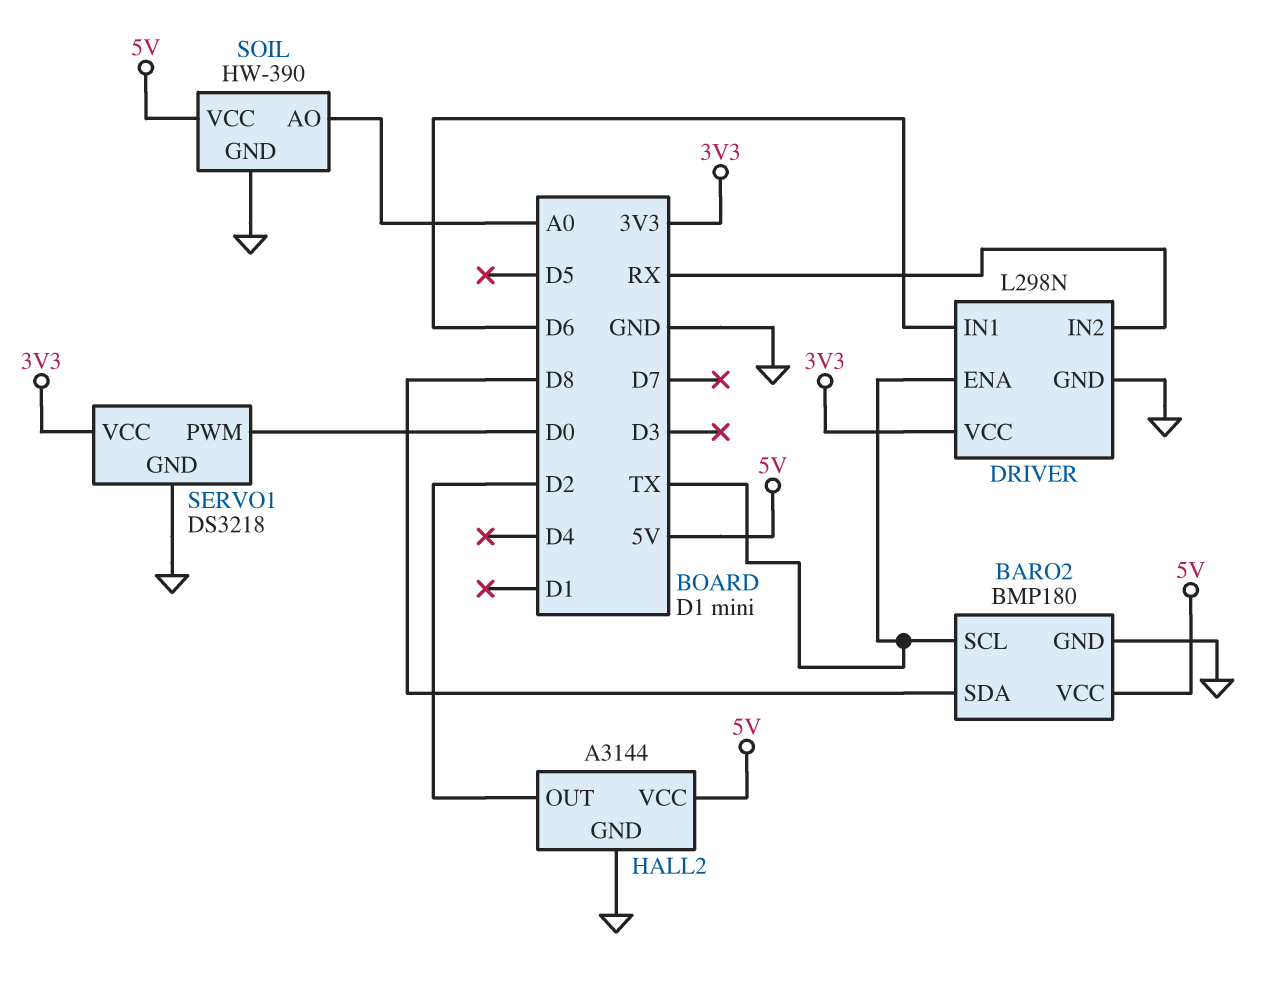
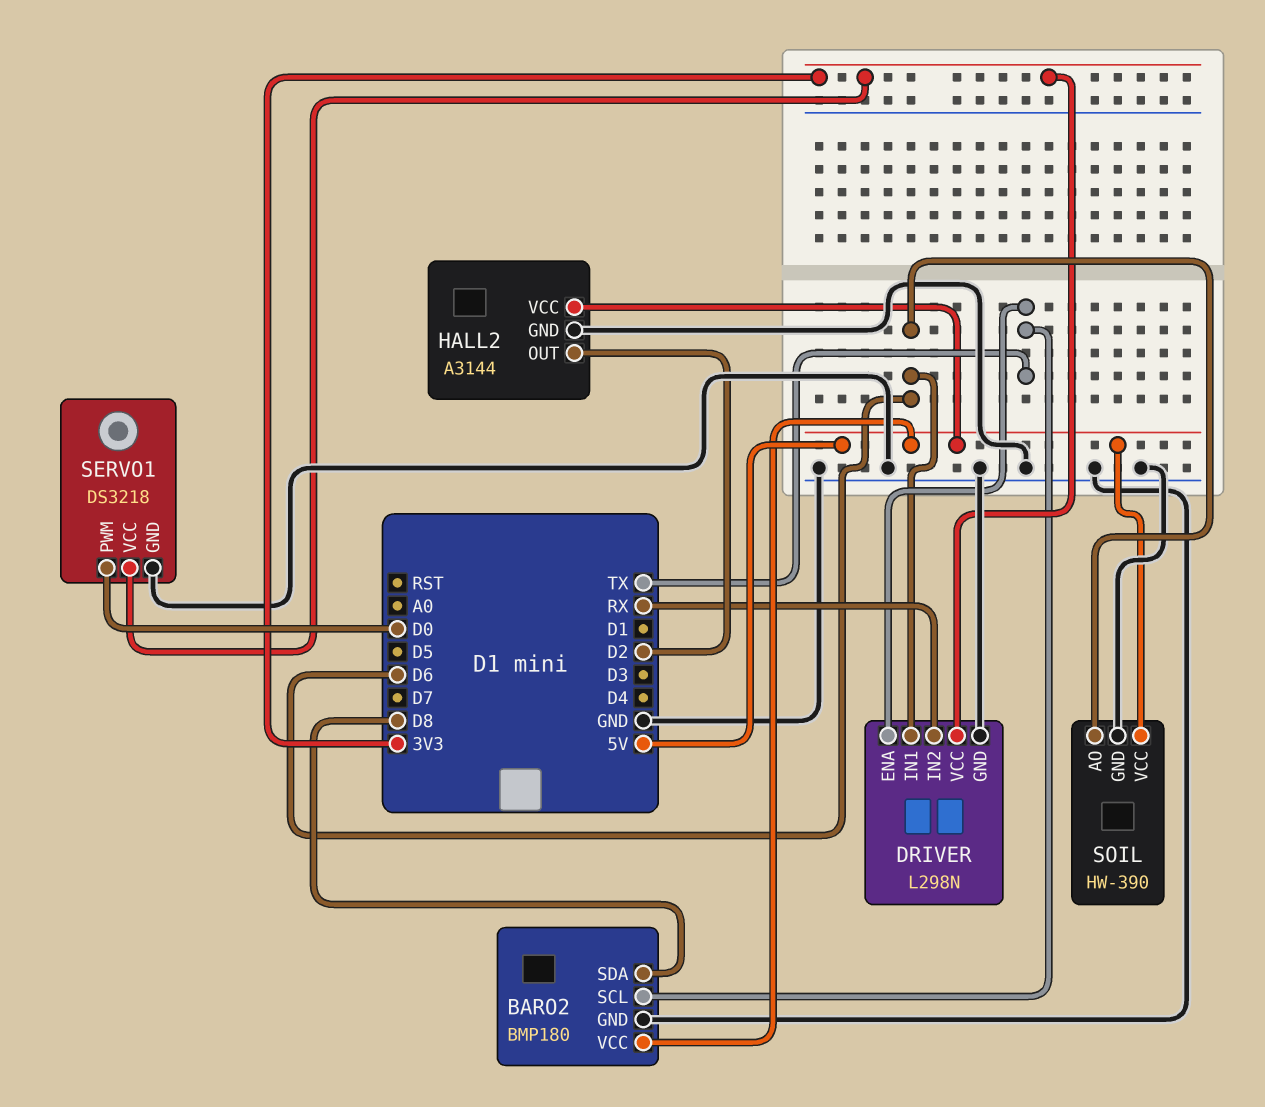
SOIL pin AO: A0 -> D6

